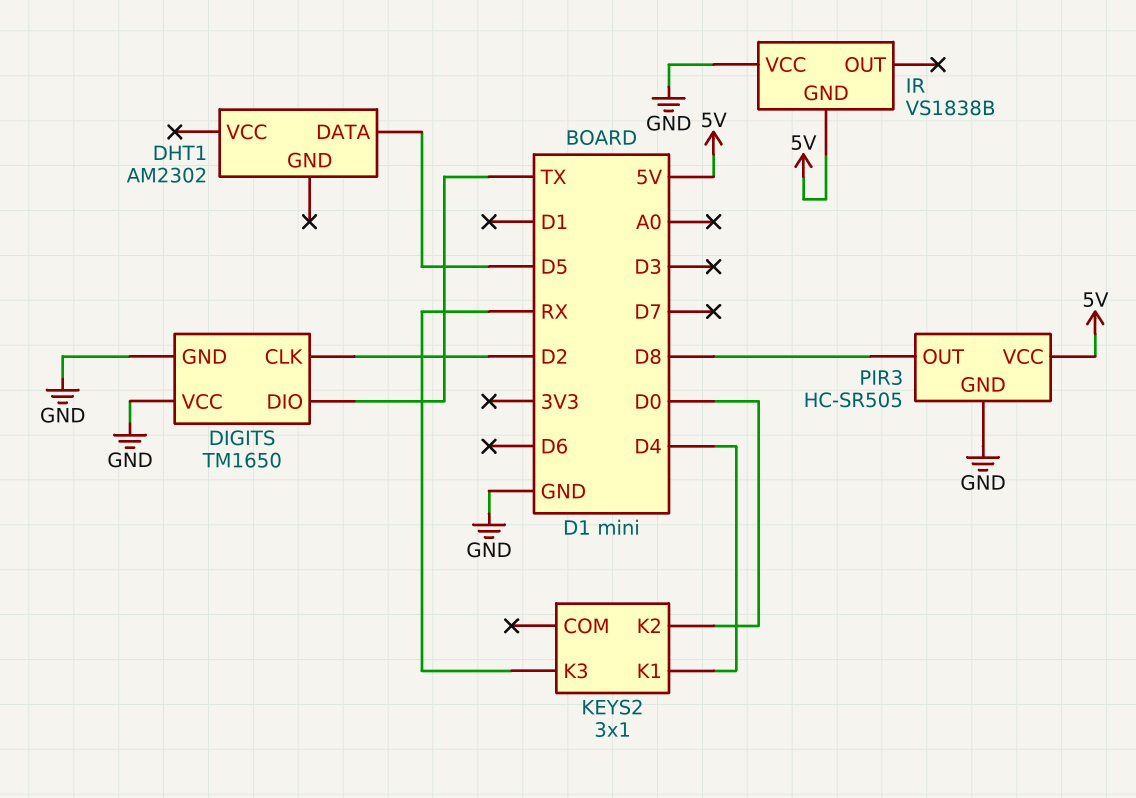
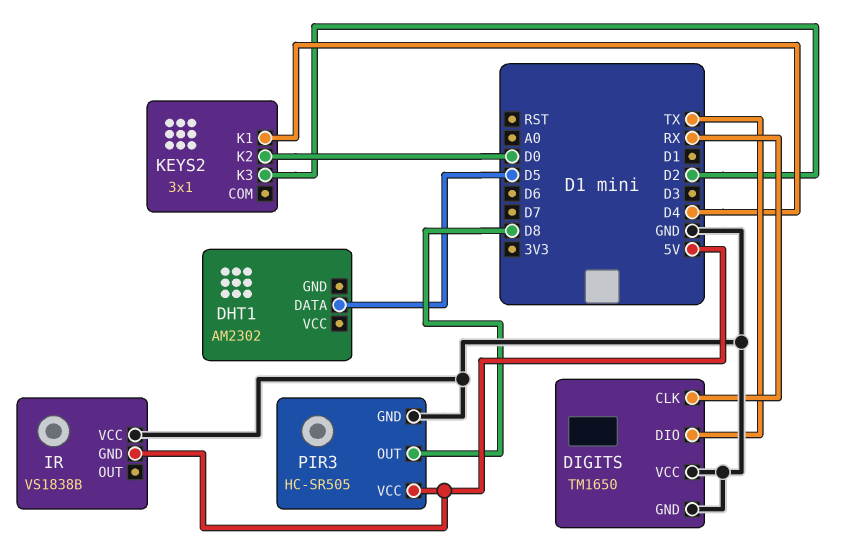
DIGITS pin CLK: D2 -> RX
KEYS2 pin K3: RX -> D2

